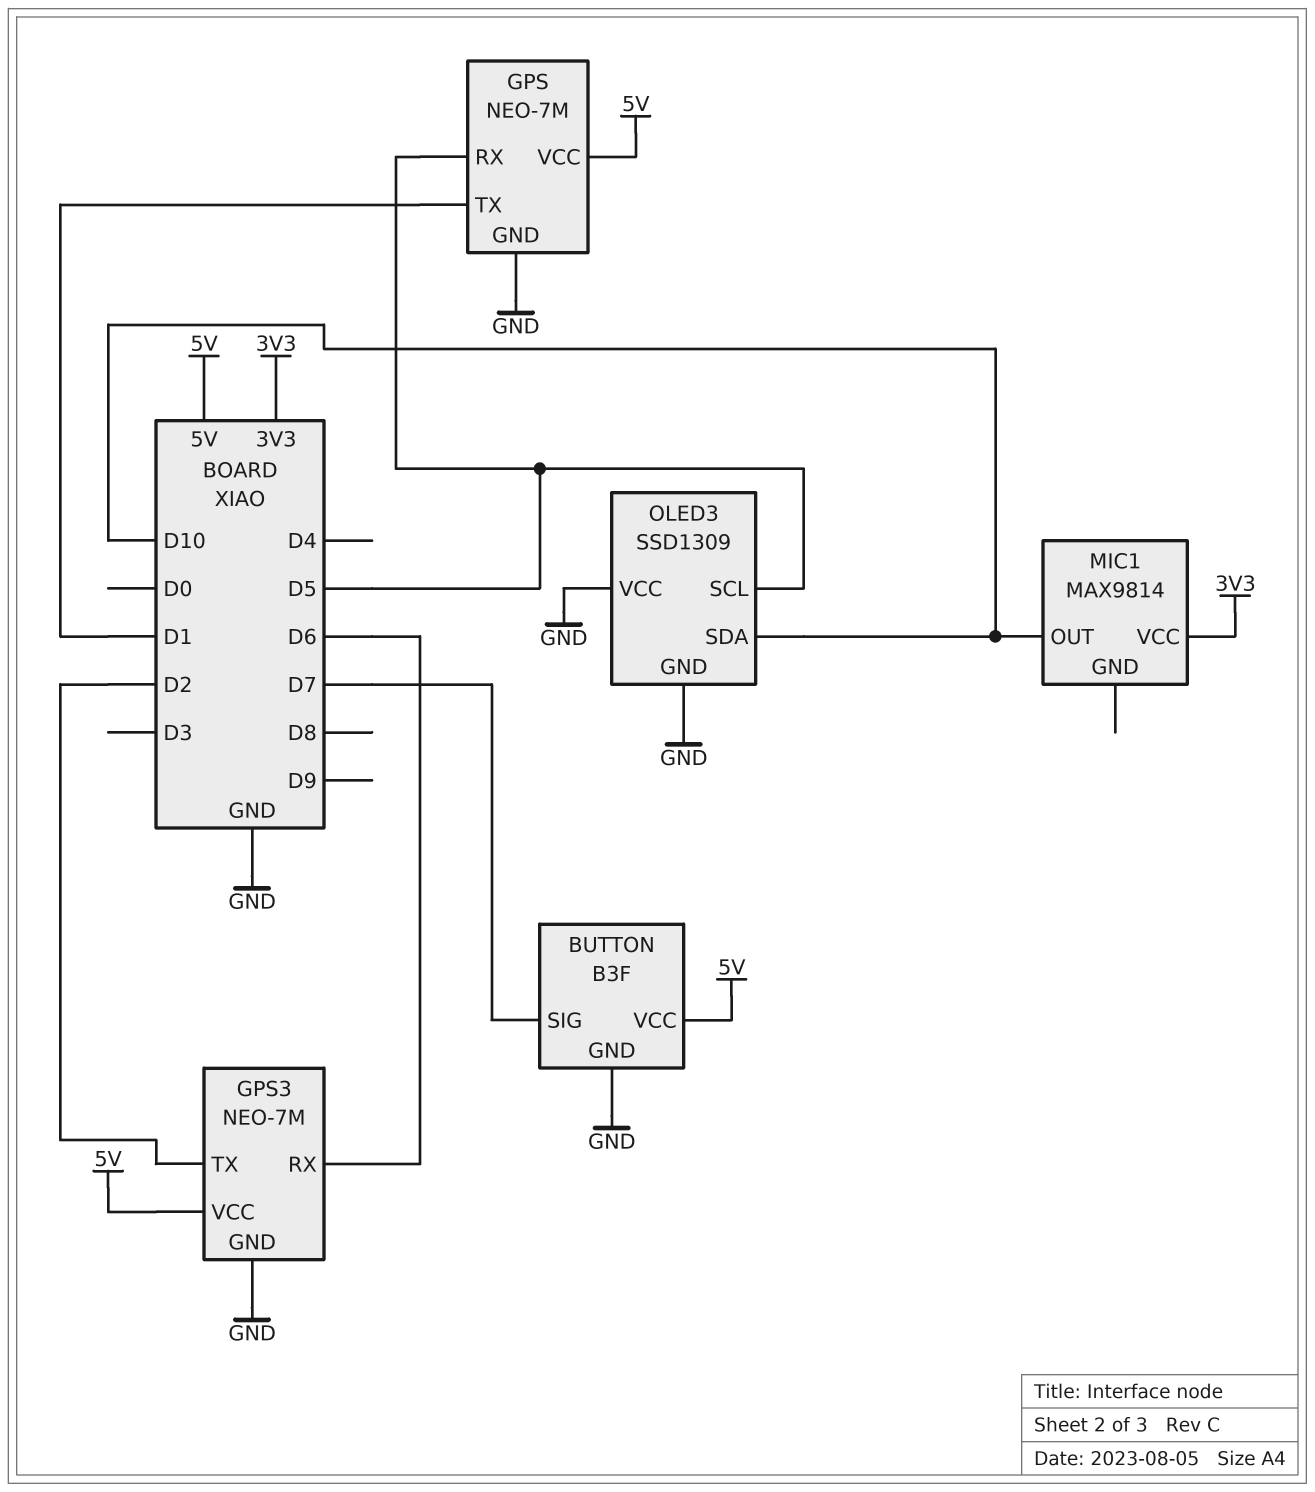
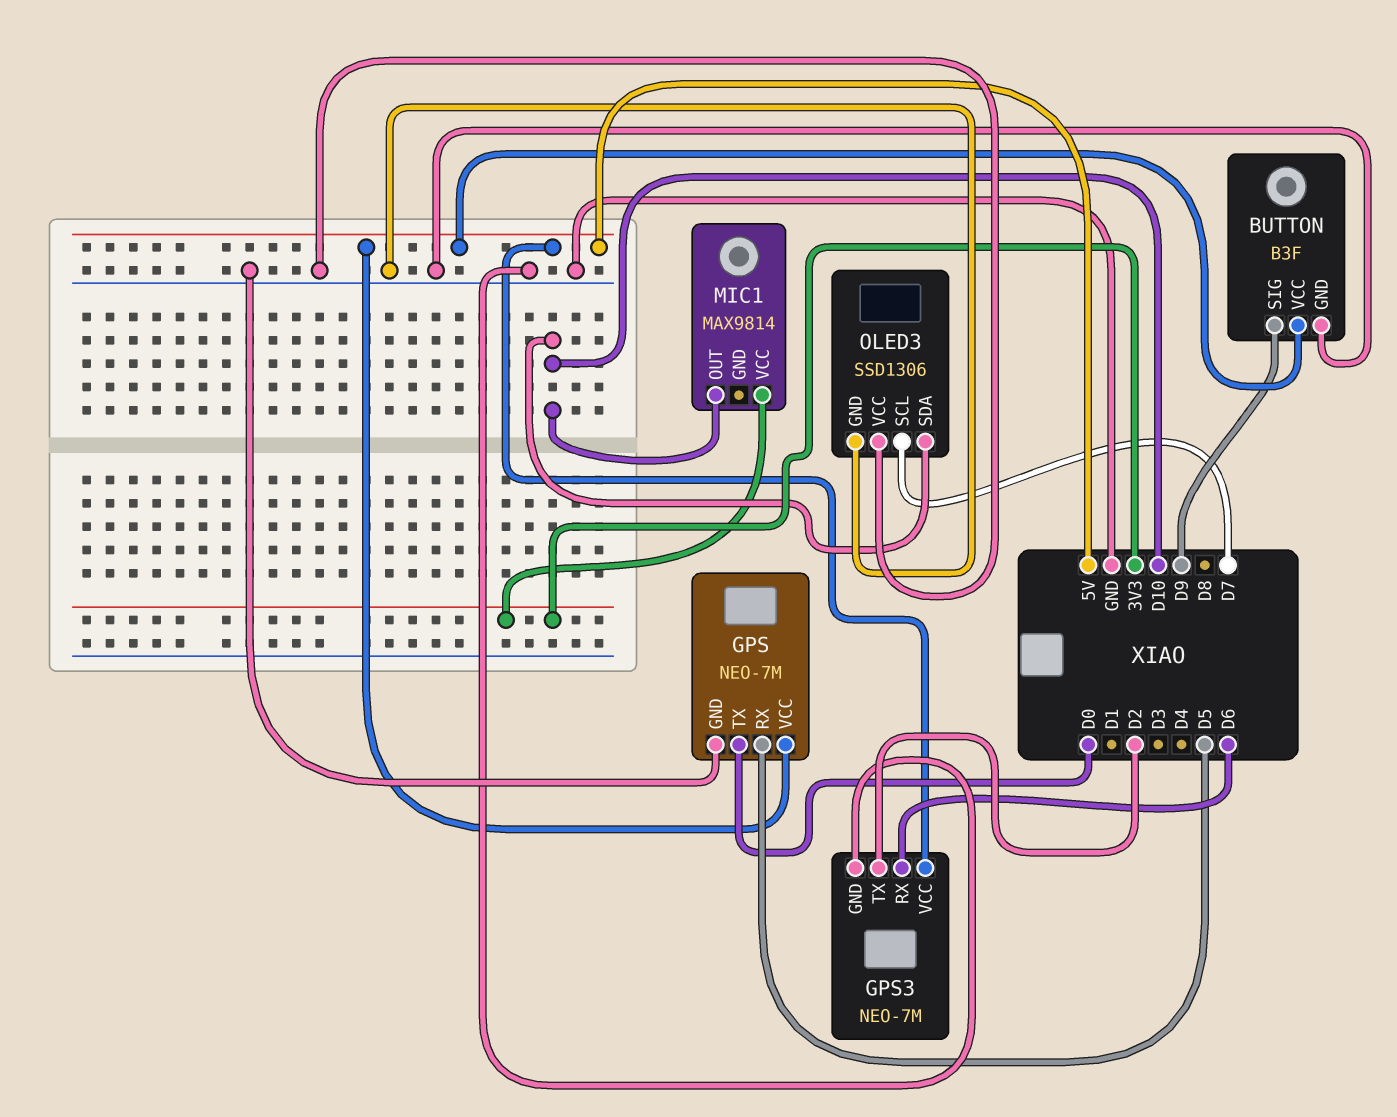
BUTTON pin SIG: D7 -> D9
GPS pin TX: D1 -> D0
OLED3: SSD1309 -> SSD1306
OLED3 pin SCL: D5 -> D7

